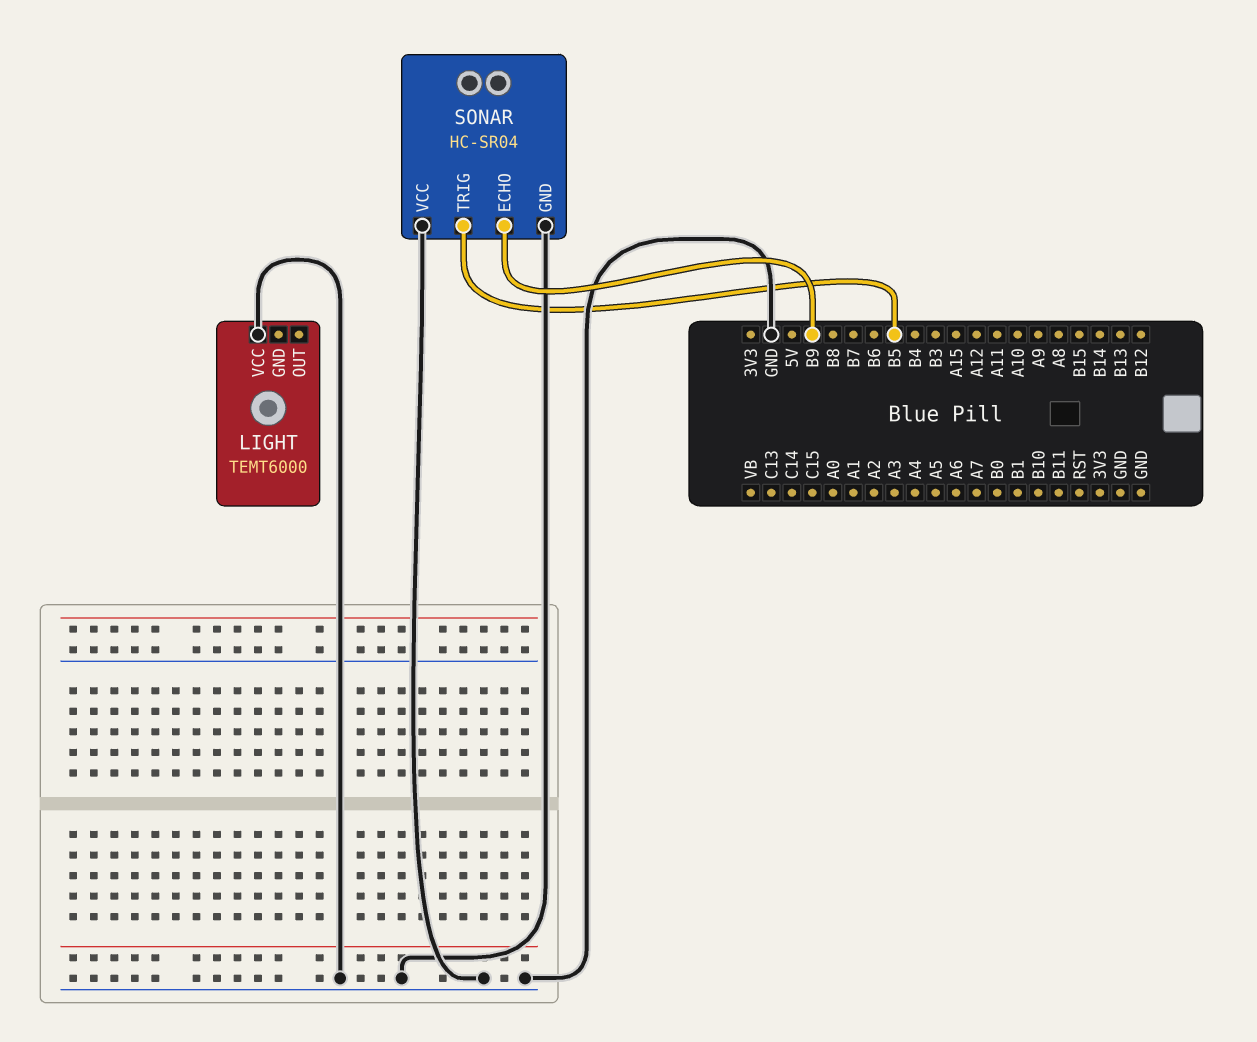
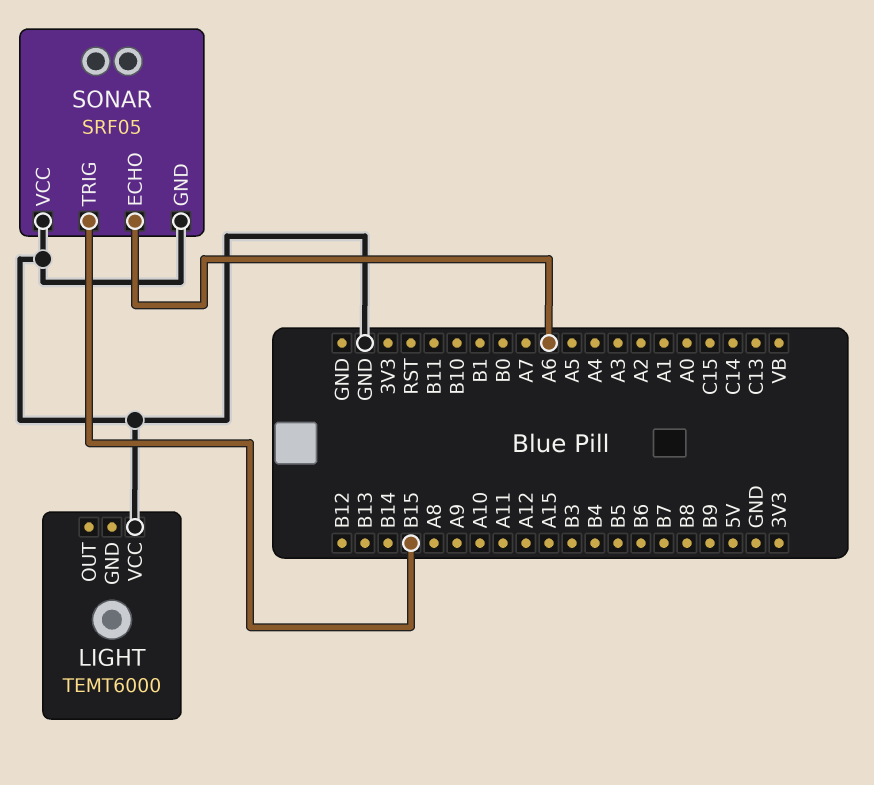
SONAR: HC-SR04 -> SRF05
SONAR pin ECHO: B9 -> A6
SONAR pin TRIG: B5 -> B15

